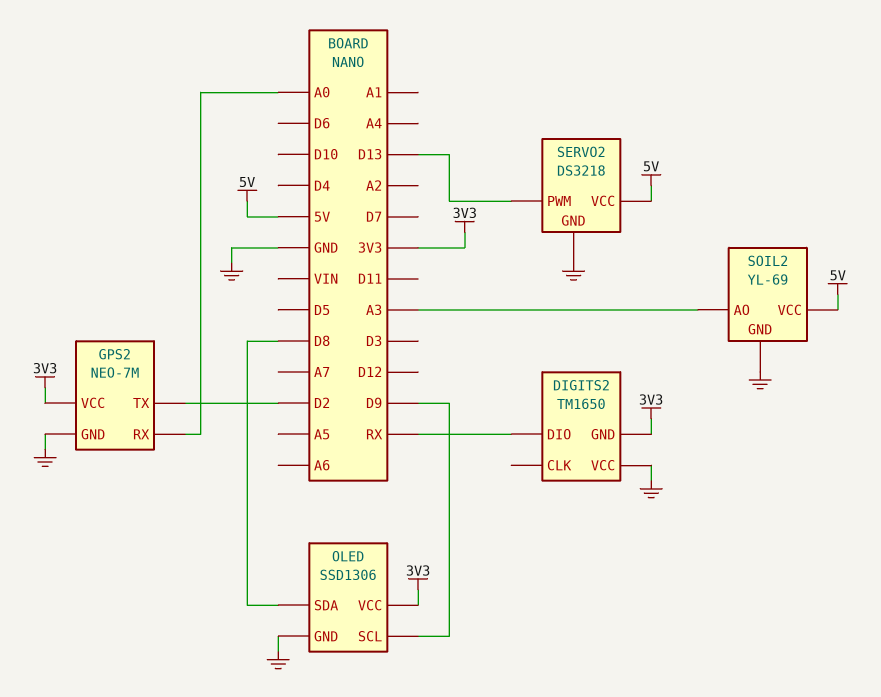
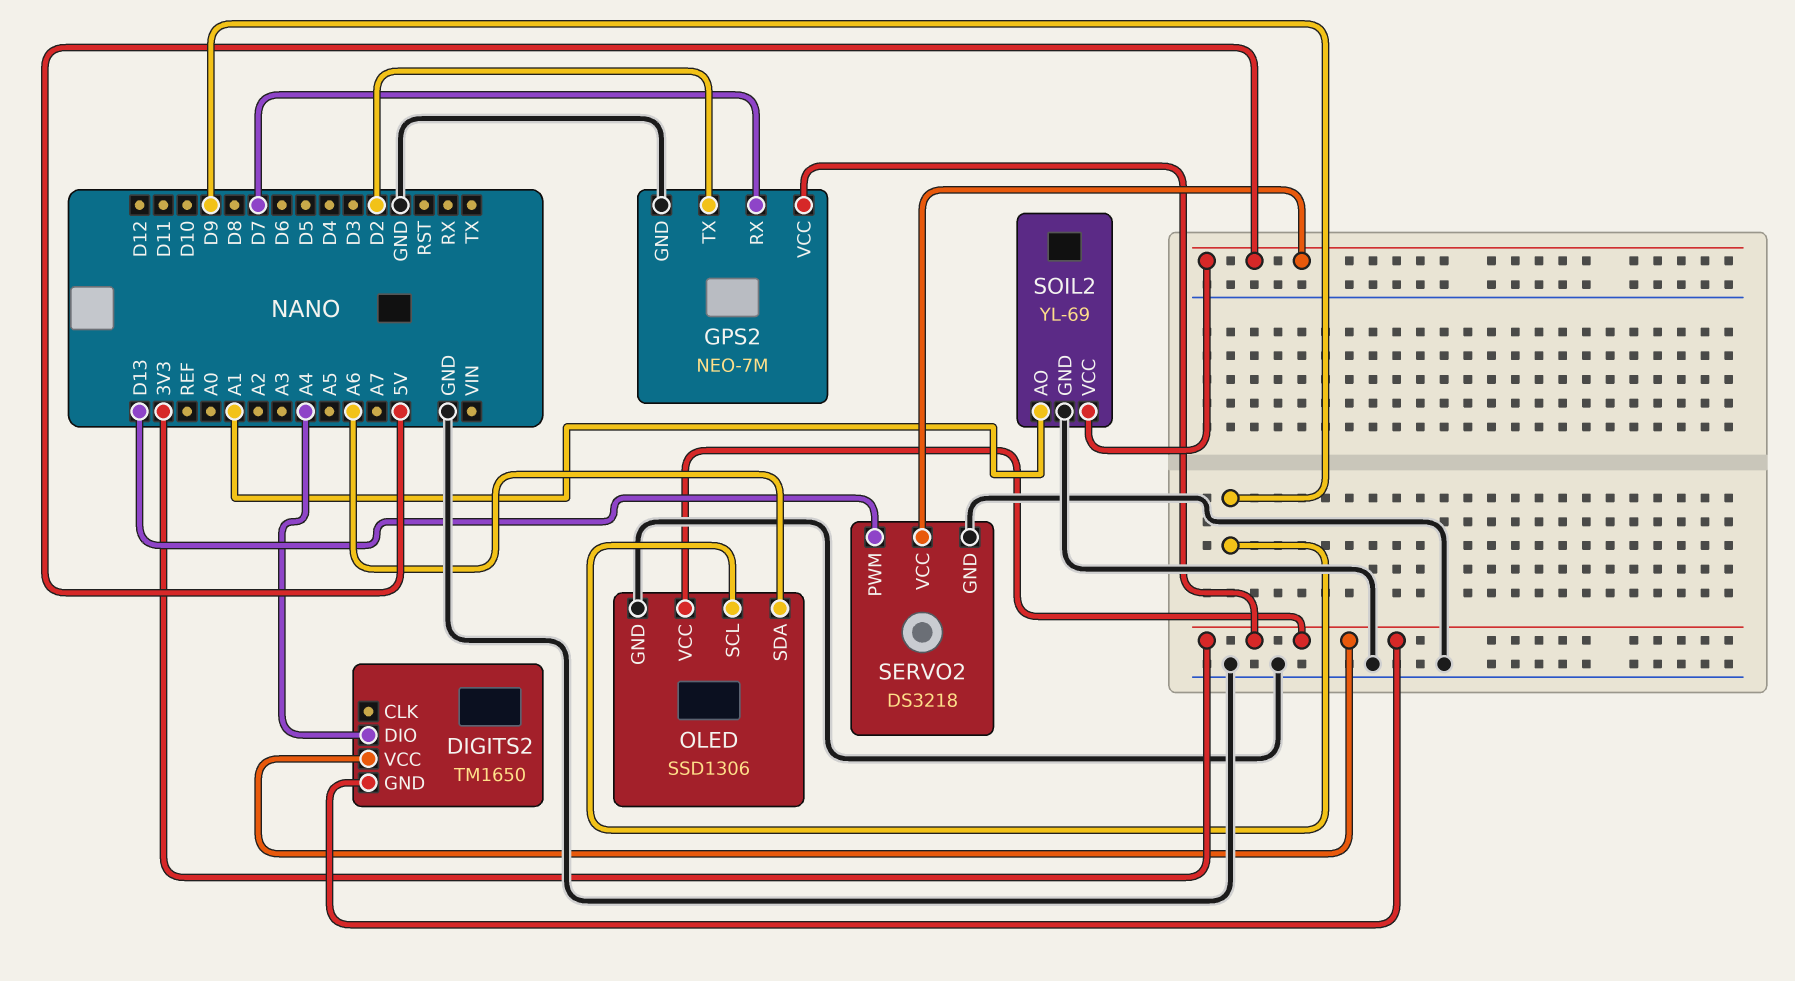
DIGITS2 pin DIO: RX -> A4
DIGITS2 pin VCC: GND -> 3V3
GPS2 pin RX: A0 -> D7
OLED pin SDA: D8 -> A6
SOIL2 pin AO: A3 -> A1

